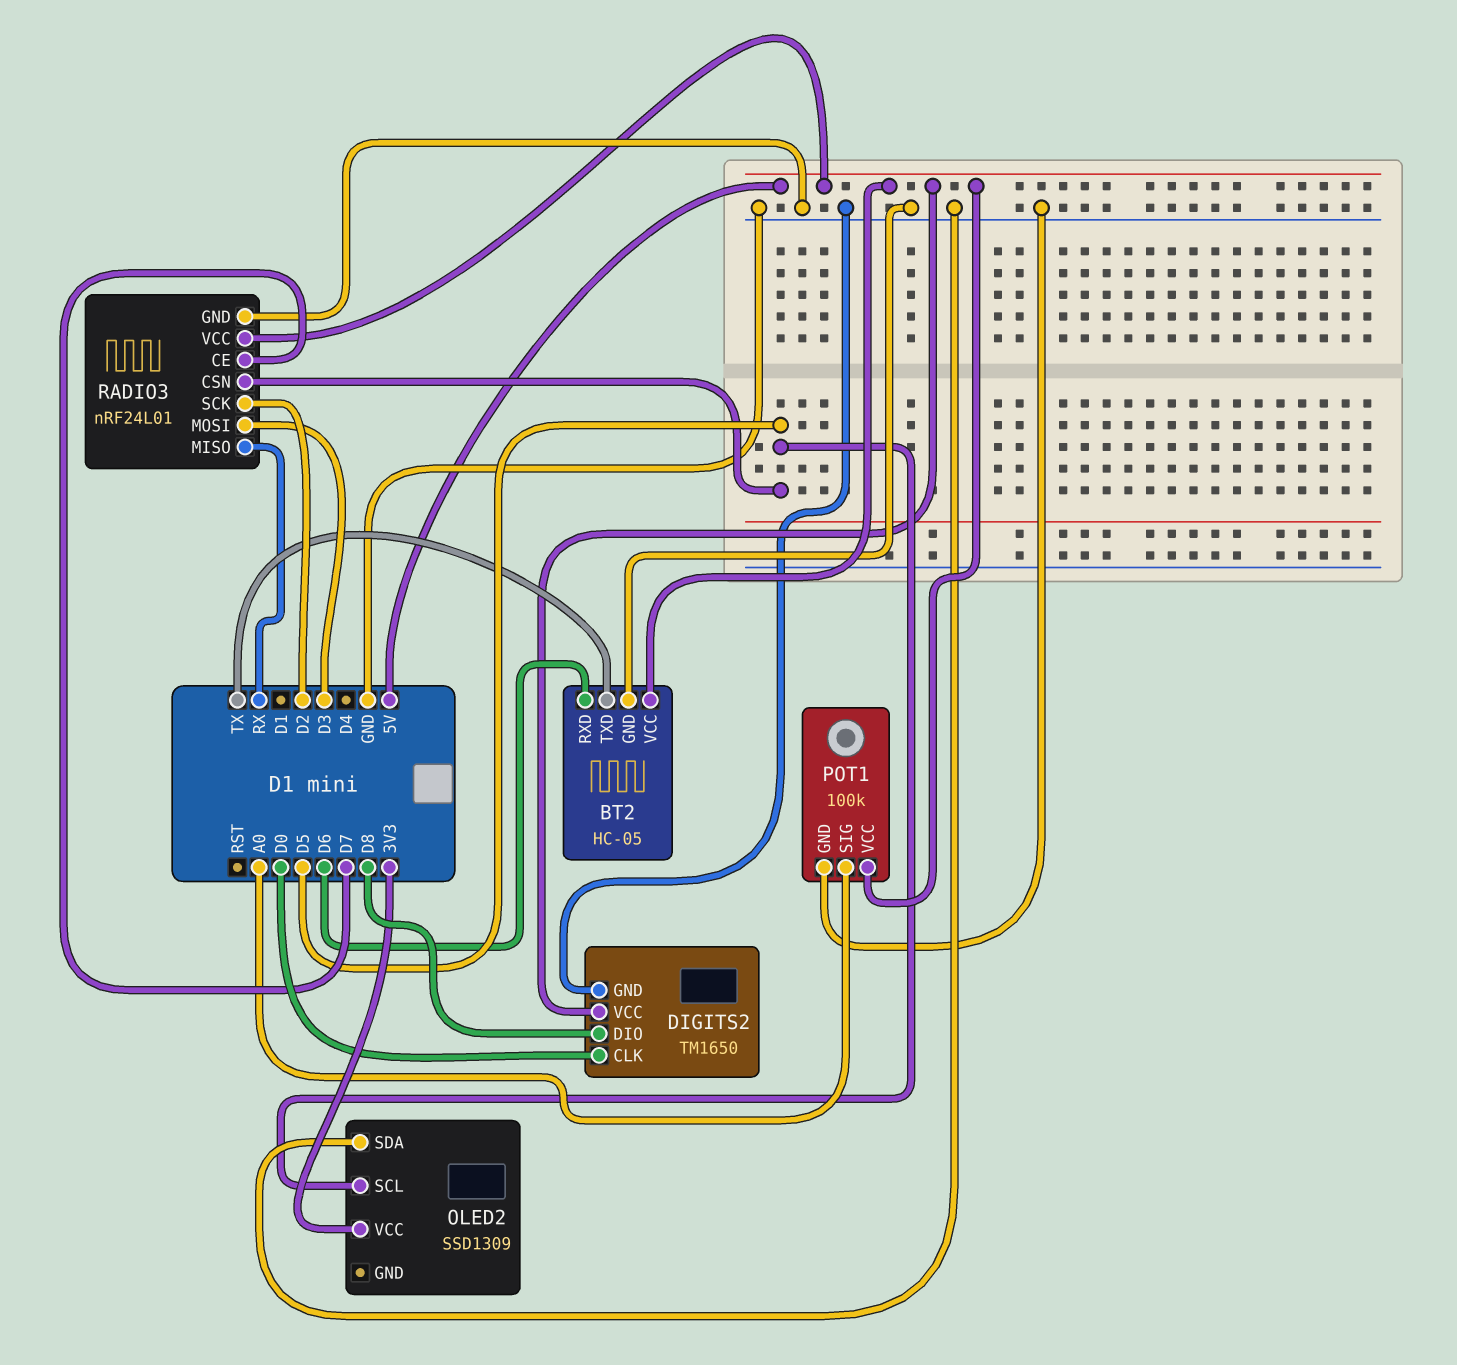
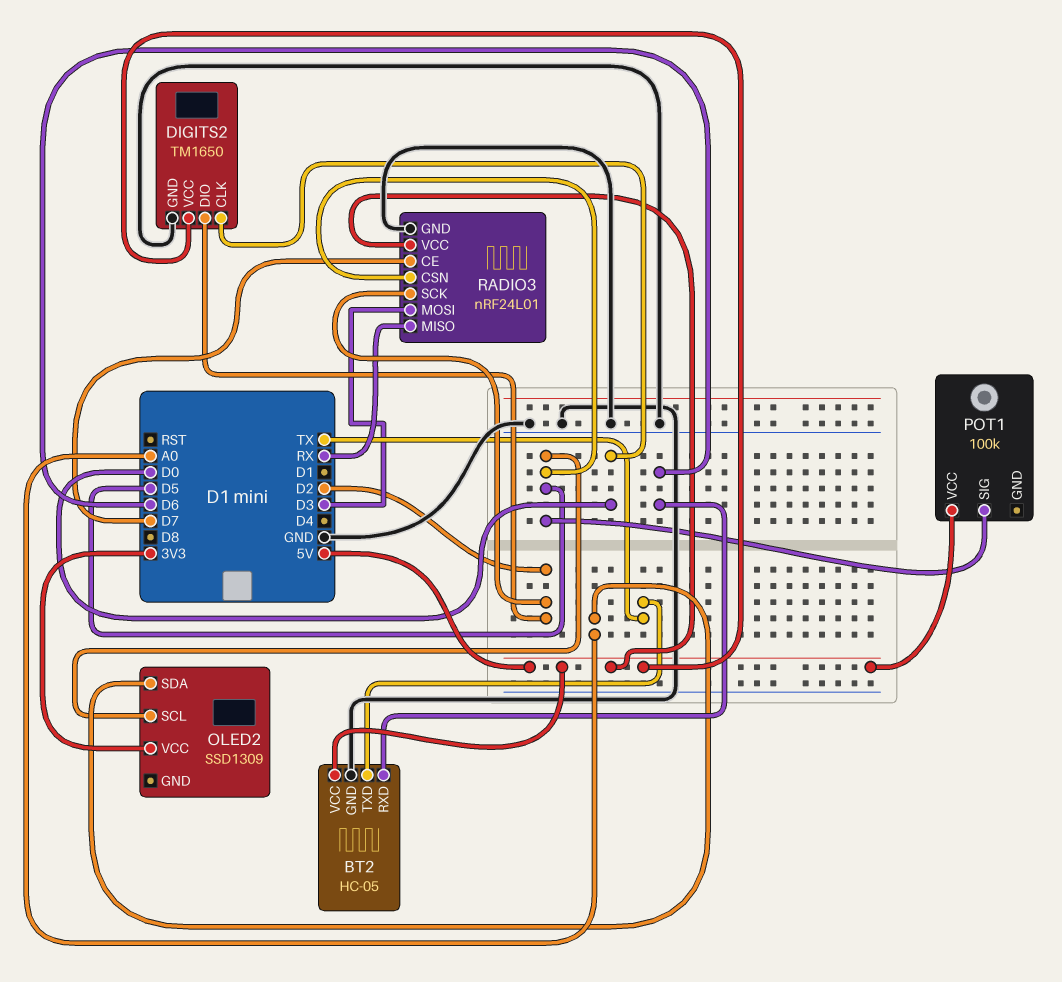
DIGITS2 pin DIO: D8 -> D2
OLED2 pin SDA: GND -> A0
POT1 pin GND: GND -> none
POT1 pin SIG: A0 -> D5

